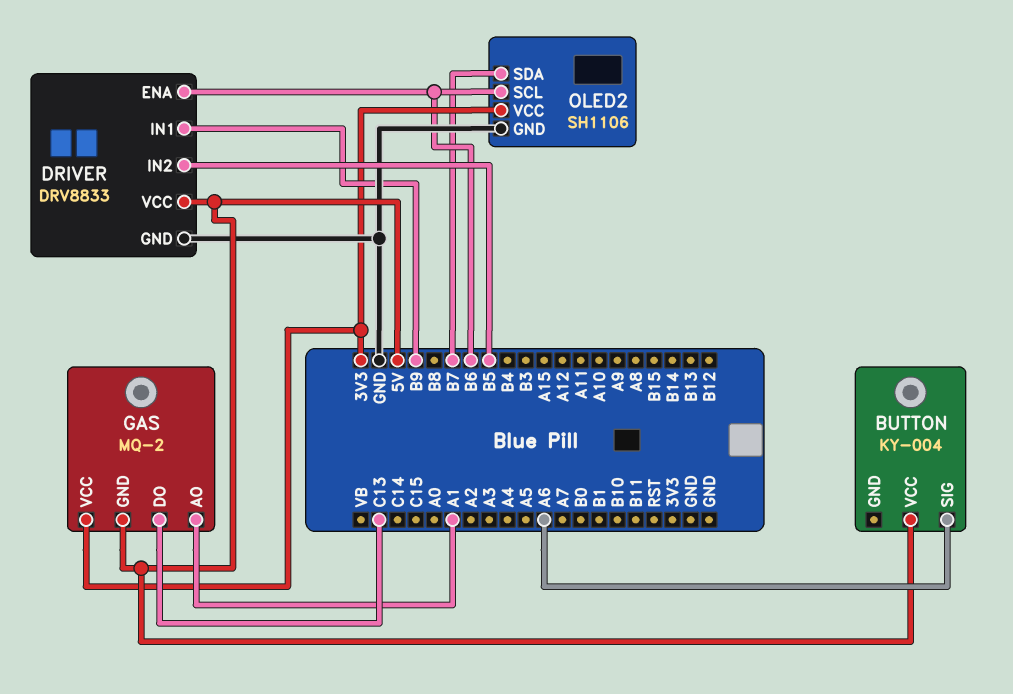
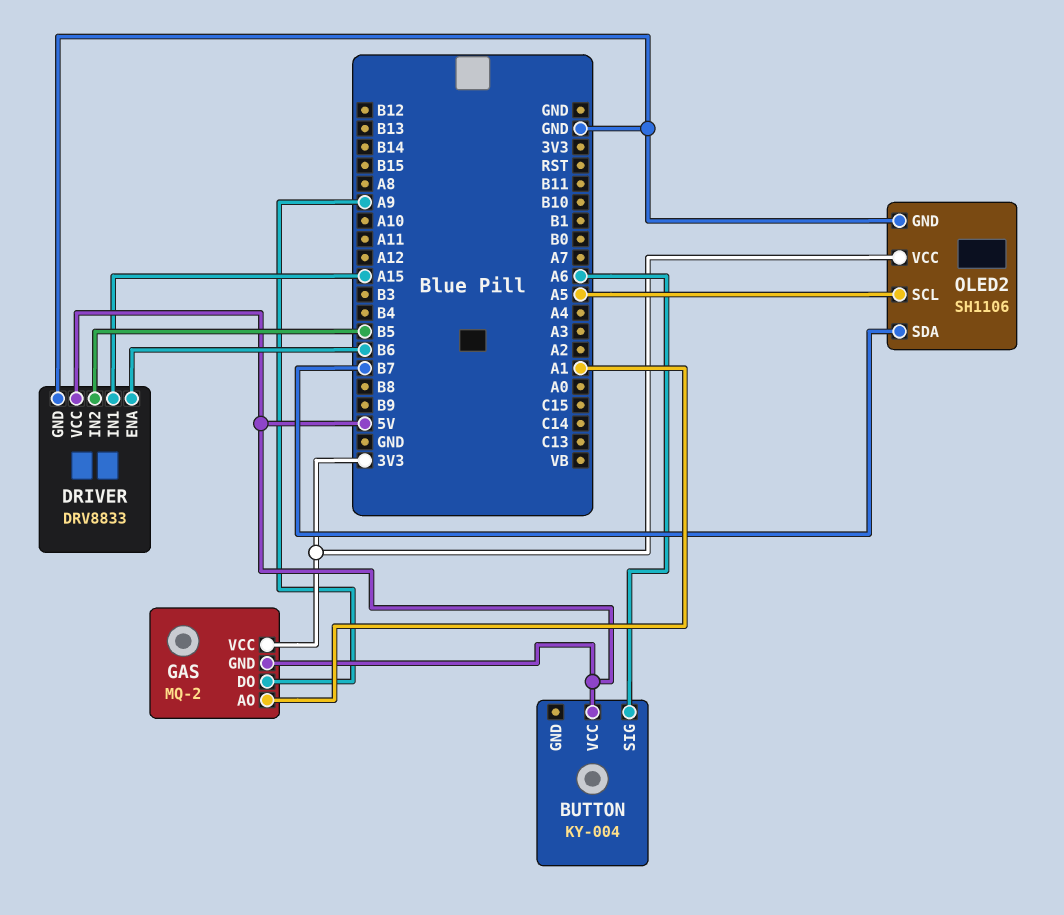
DRIVER pin IN1: B9 -> A15
GAS pin DO: C13 -> A9
OLED2 pin SCL: B6 -> A5

